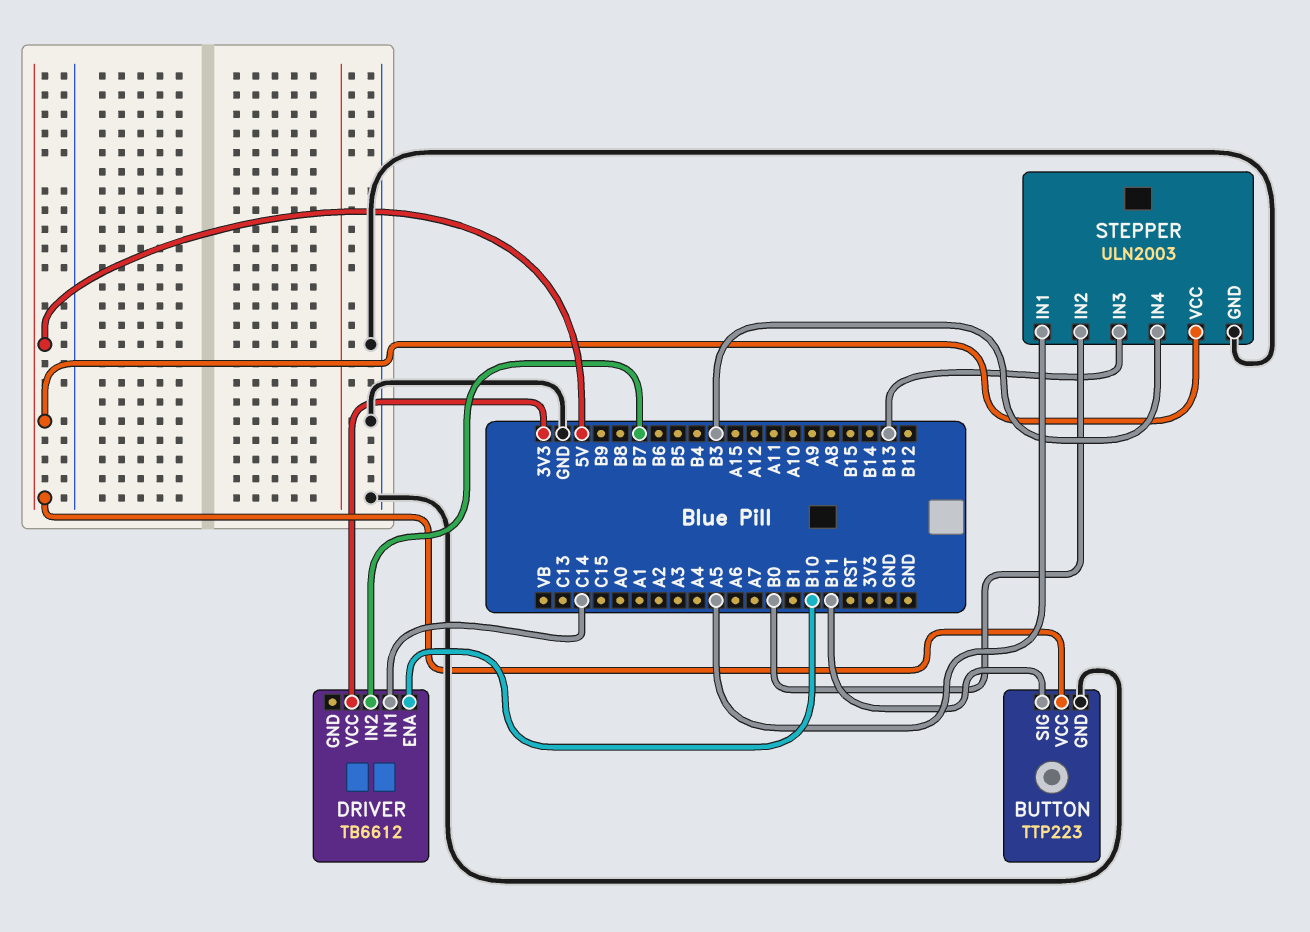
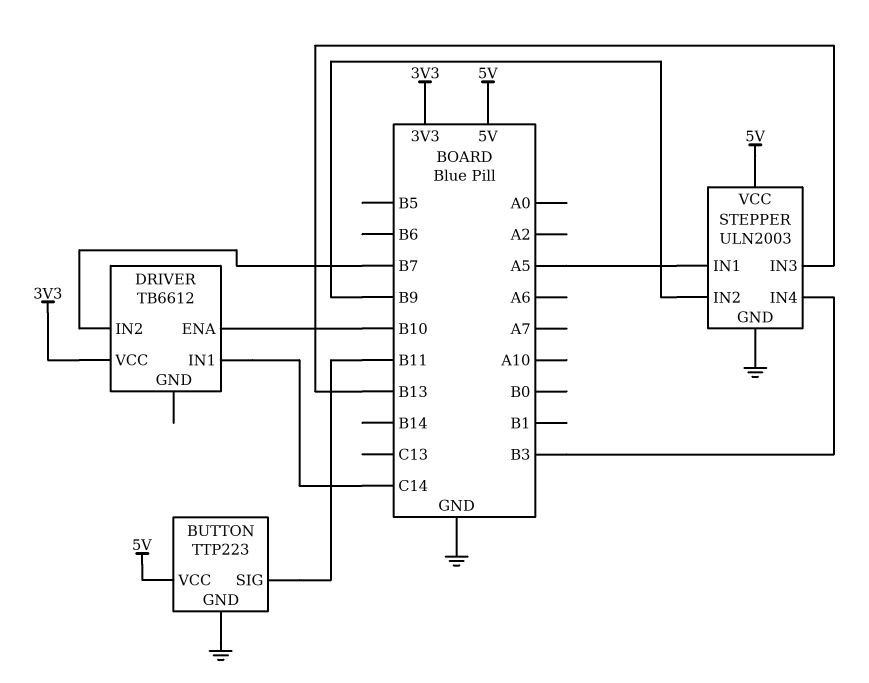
STEPPER pin IN2: B0 -> B9

